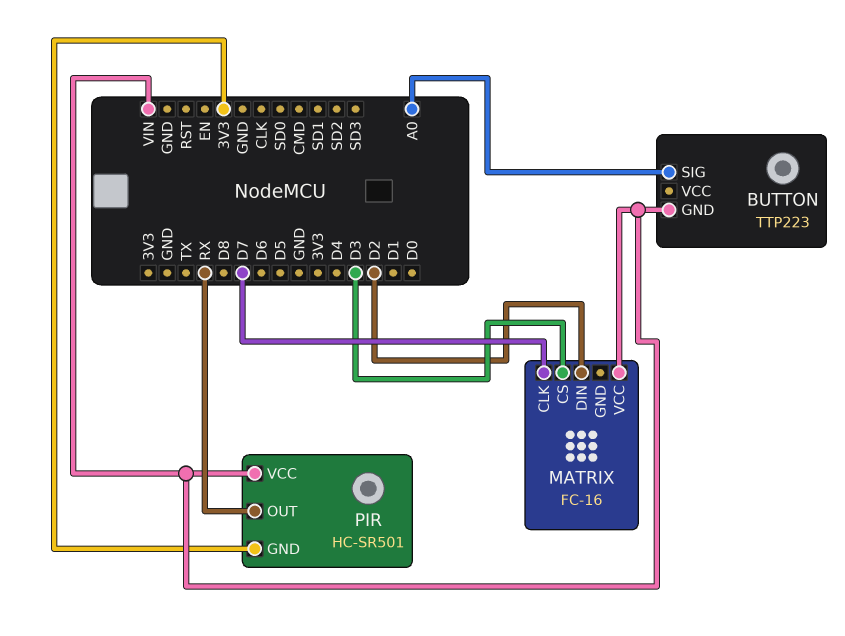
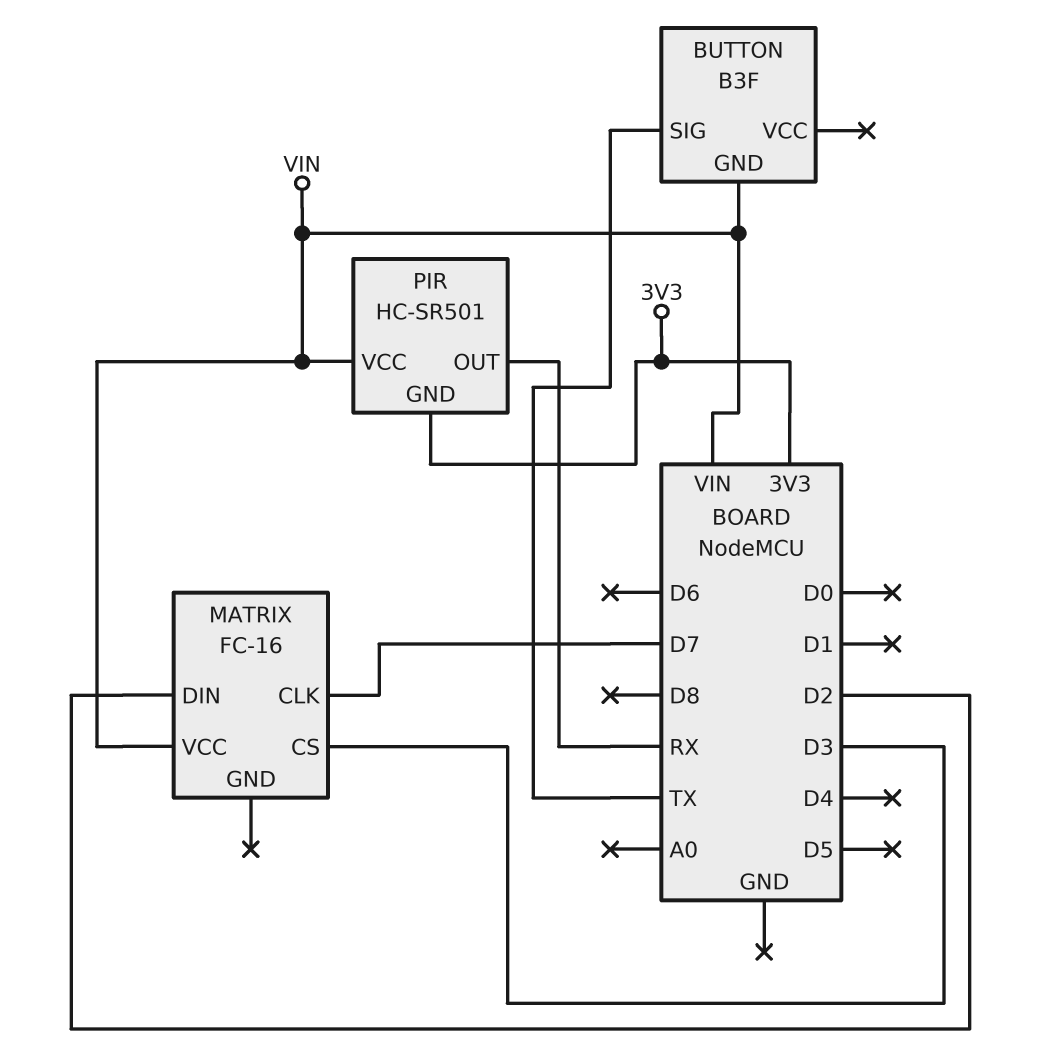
BUTTON: TTP223 -> B3F
BUTTON pin SIG: A0 -> TX

